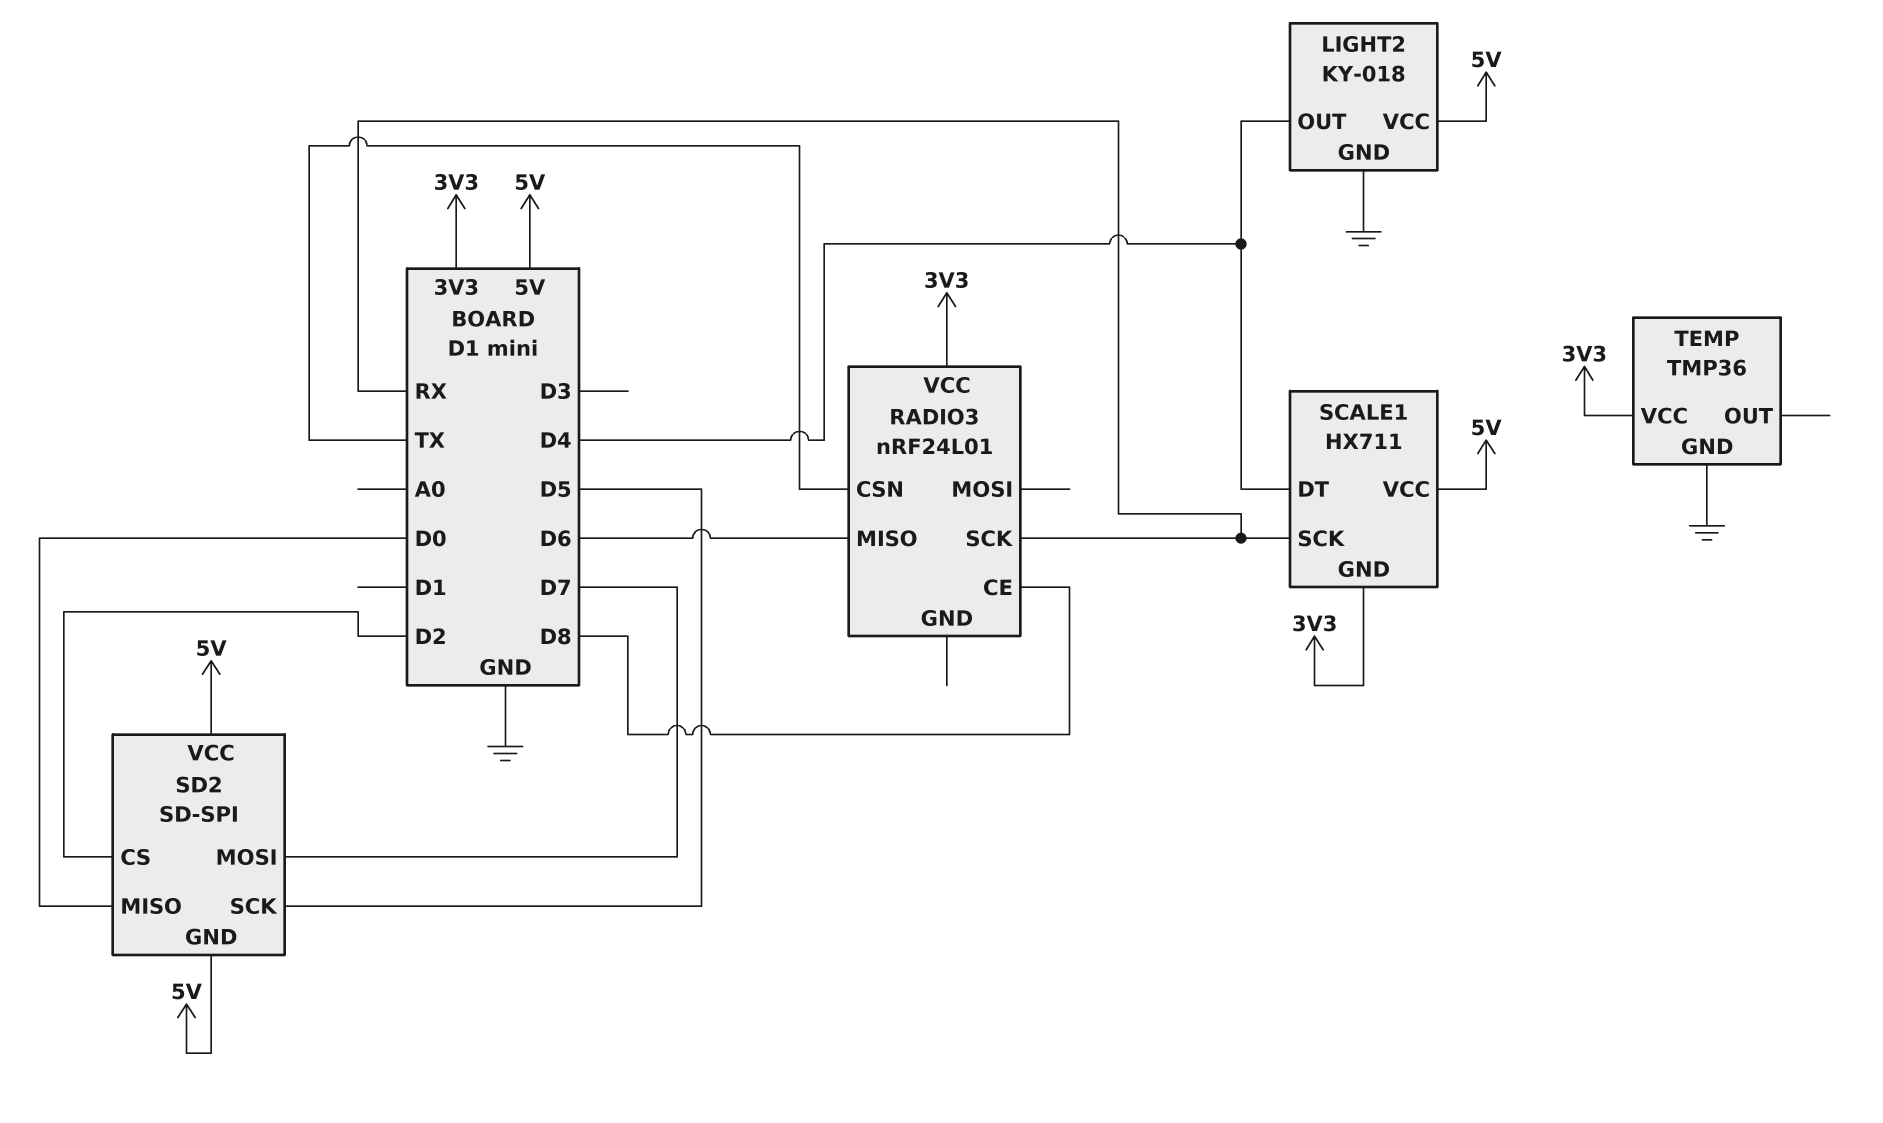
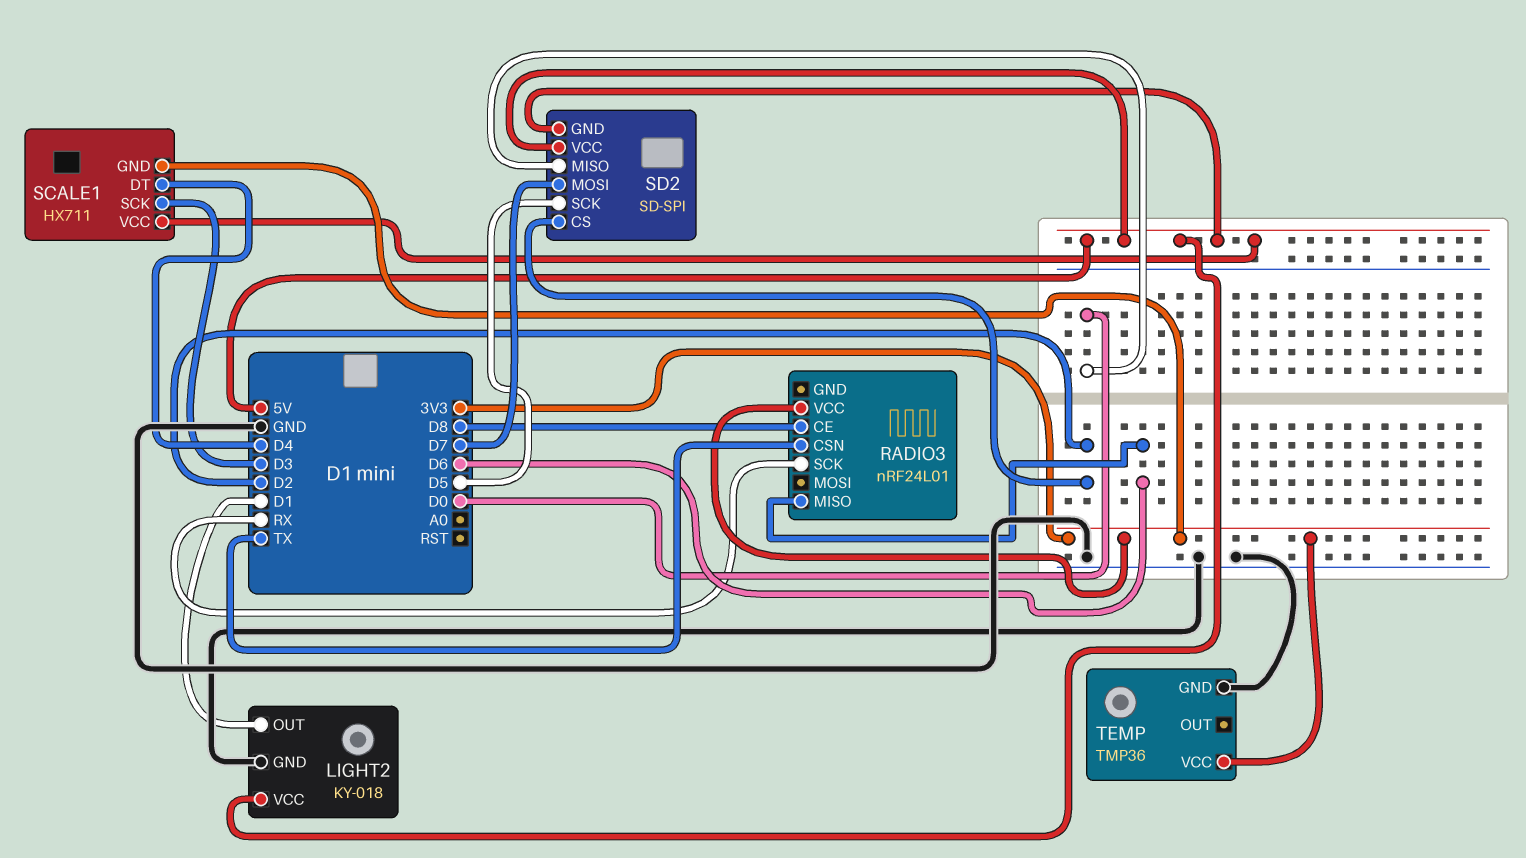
LIGHT2 pin OUT: D4 -> D1
SCALE1 pin SCK: RX -> D3

